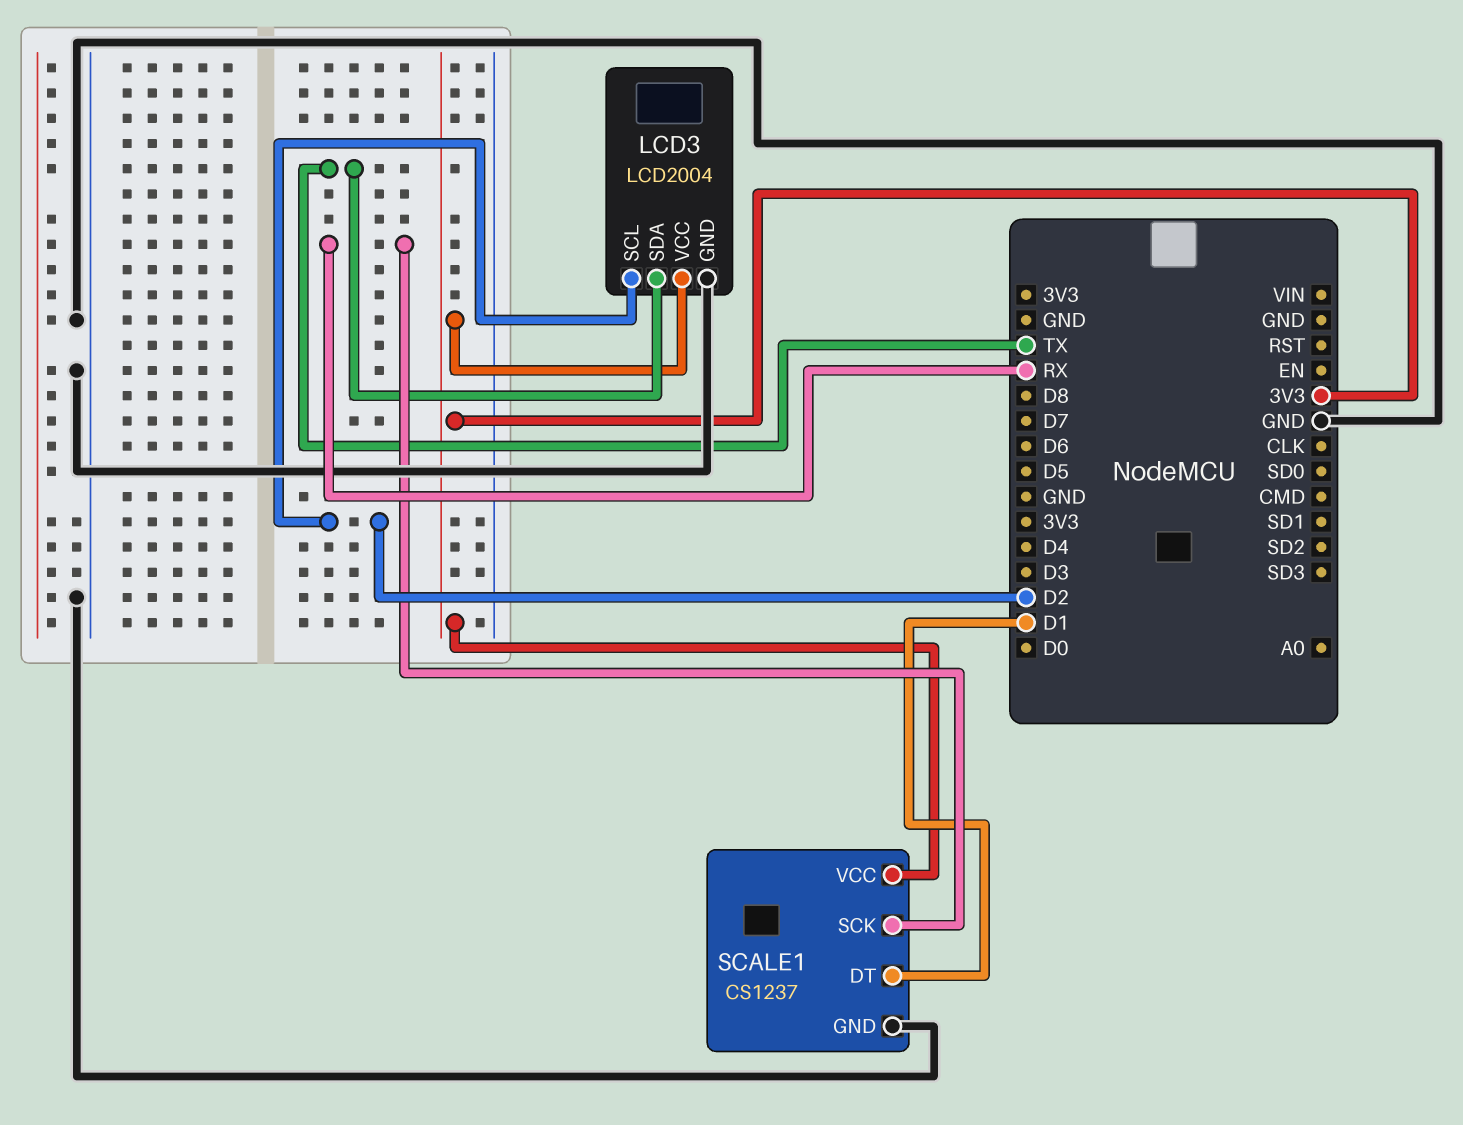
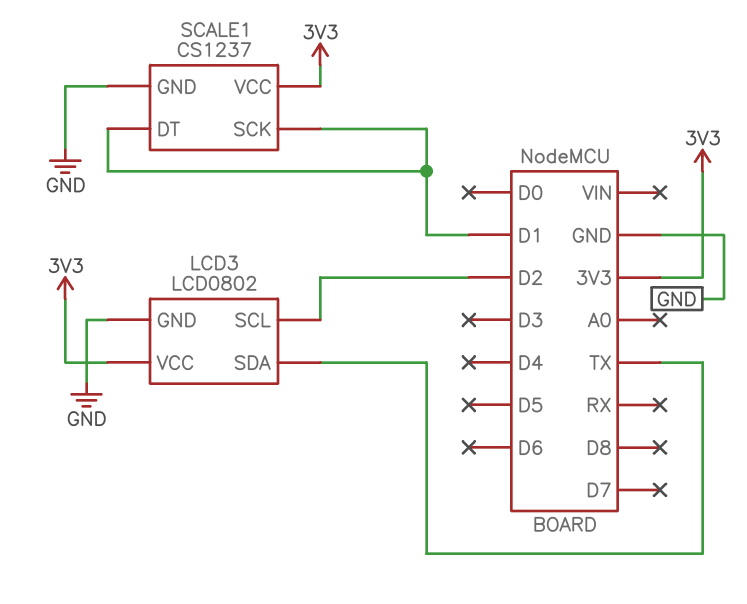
LCD3: LCD2004 -> LCD0802
SCALE1 pin SCK: RX -> D1

